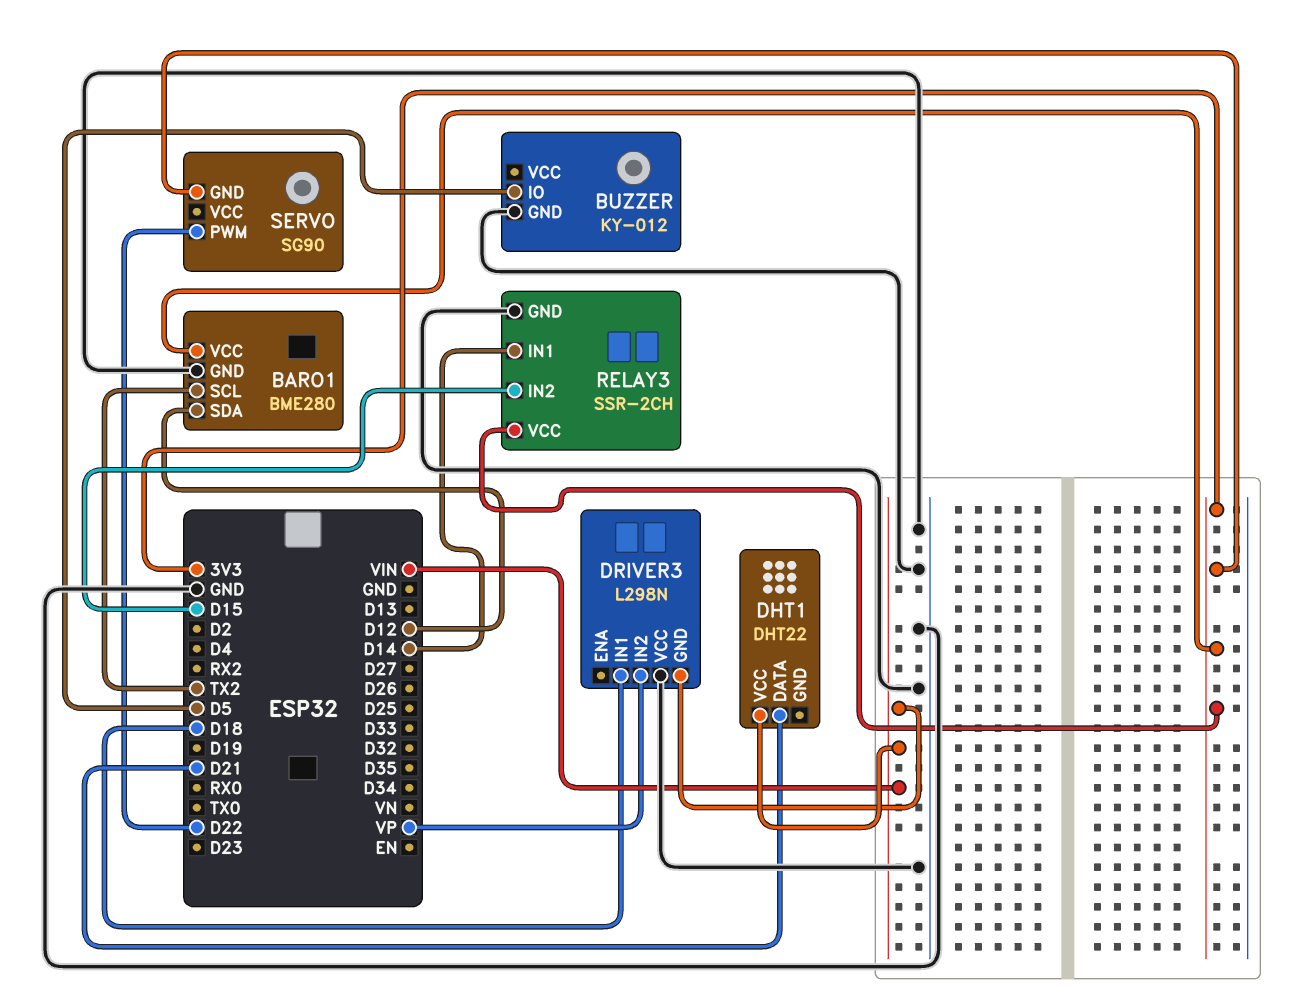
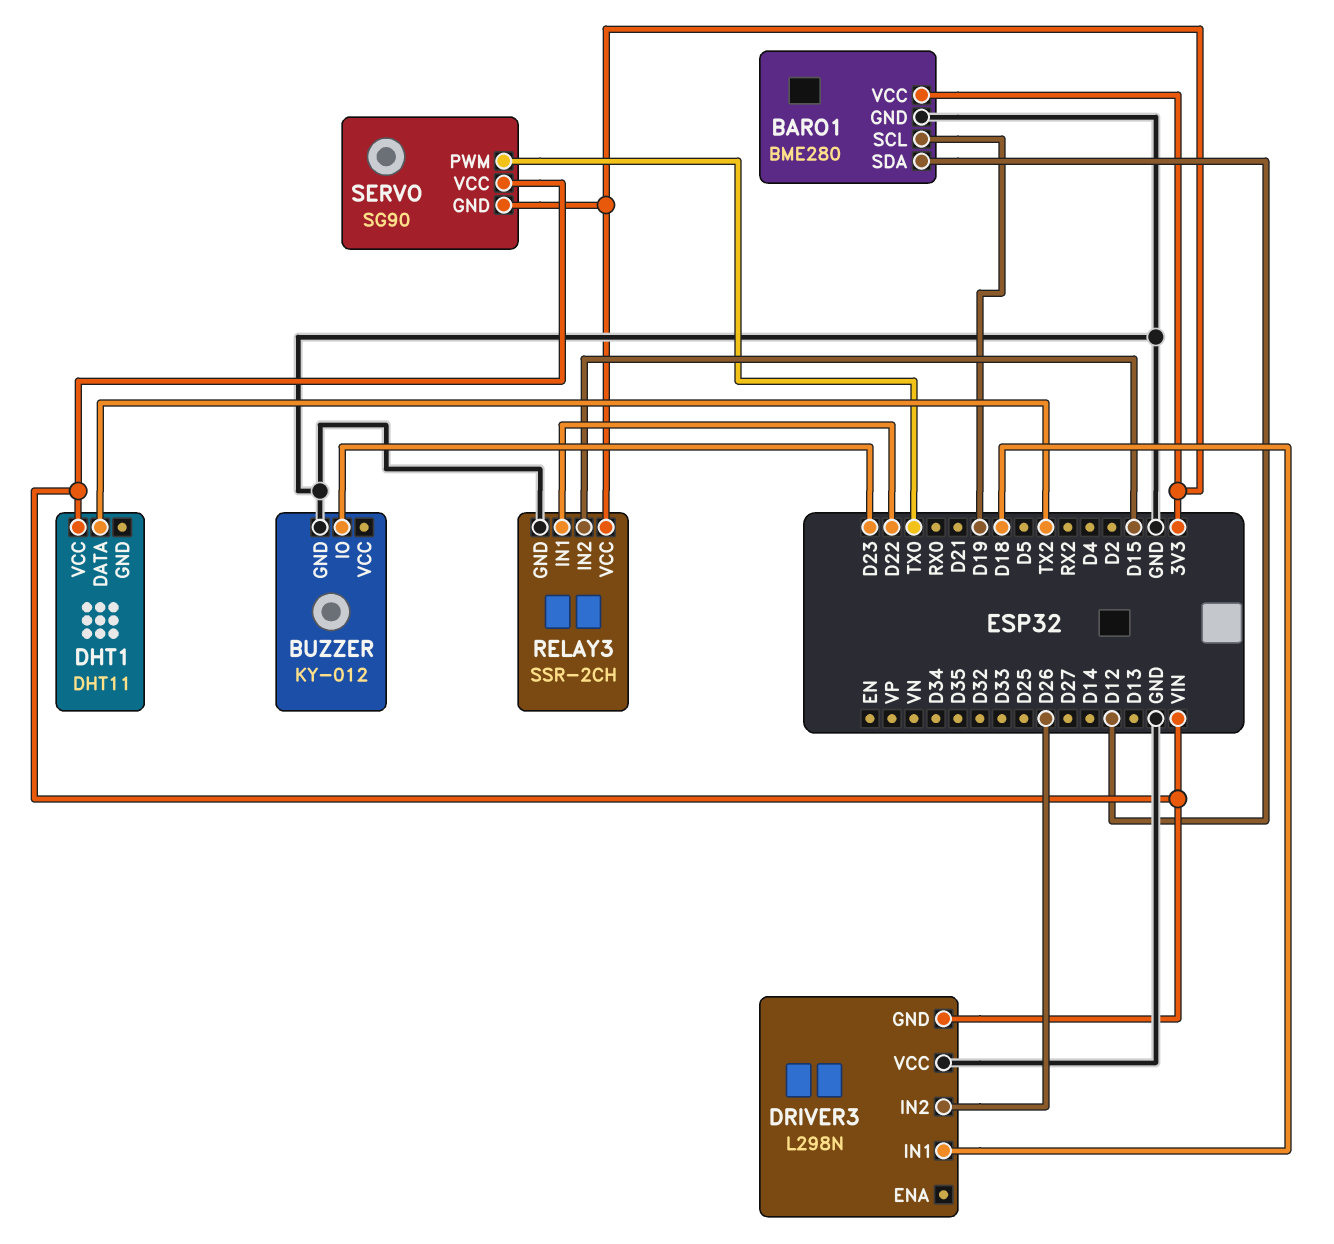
BARO1 pin SCL: TX2 -> D19
BUZZER pin IO: D5 -> D23
DHT1: DHT22 -> DHT11
DHT1 pin DATA: D21 -> TX2
DRIVER3 pin IN2: VP -> D26
RELAY3 pin IN1: D14 -> D22
SERVO pin PWM: D22 -> TX0
SERVO pin VCC: none -> VIN

